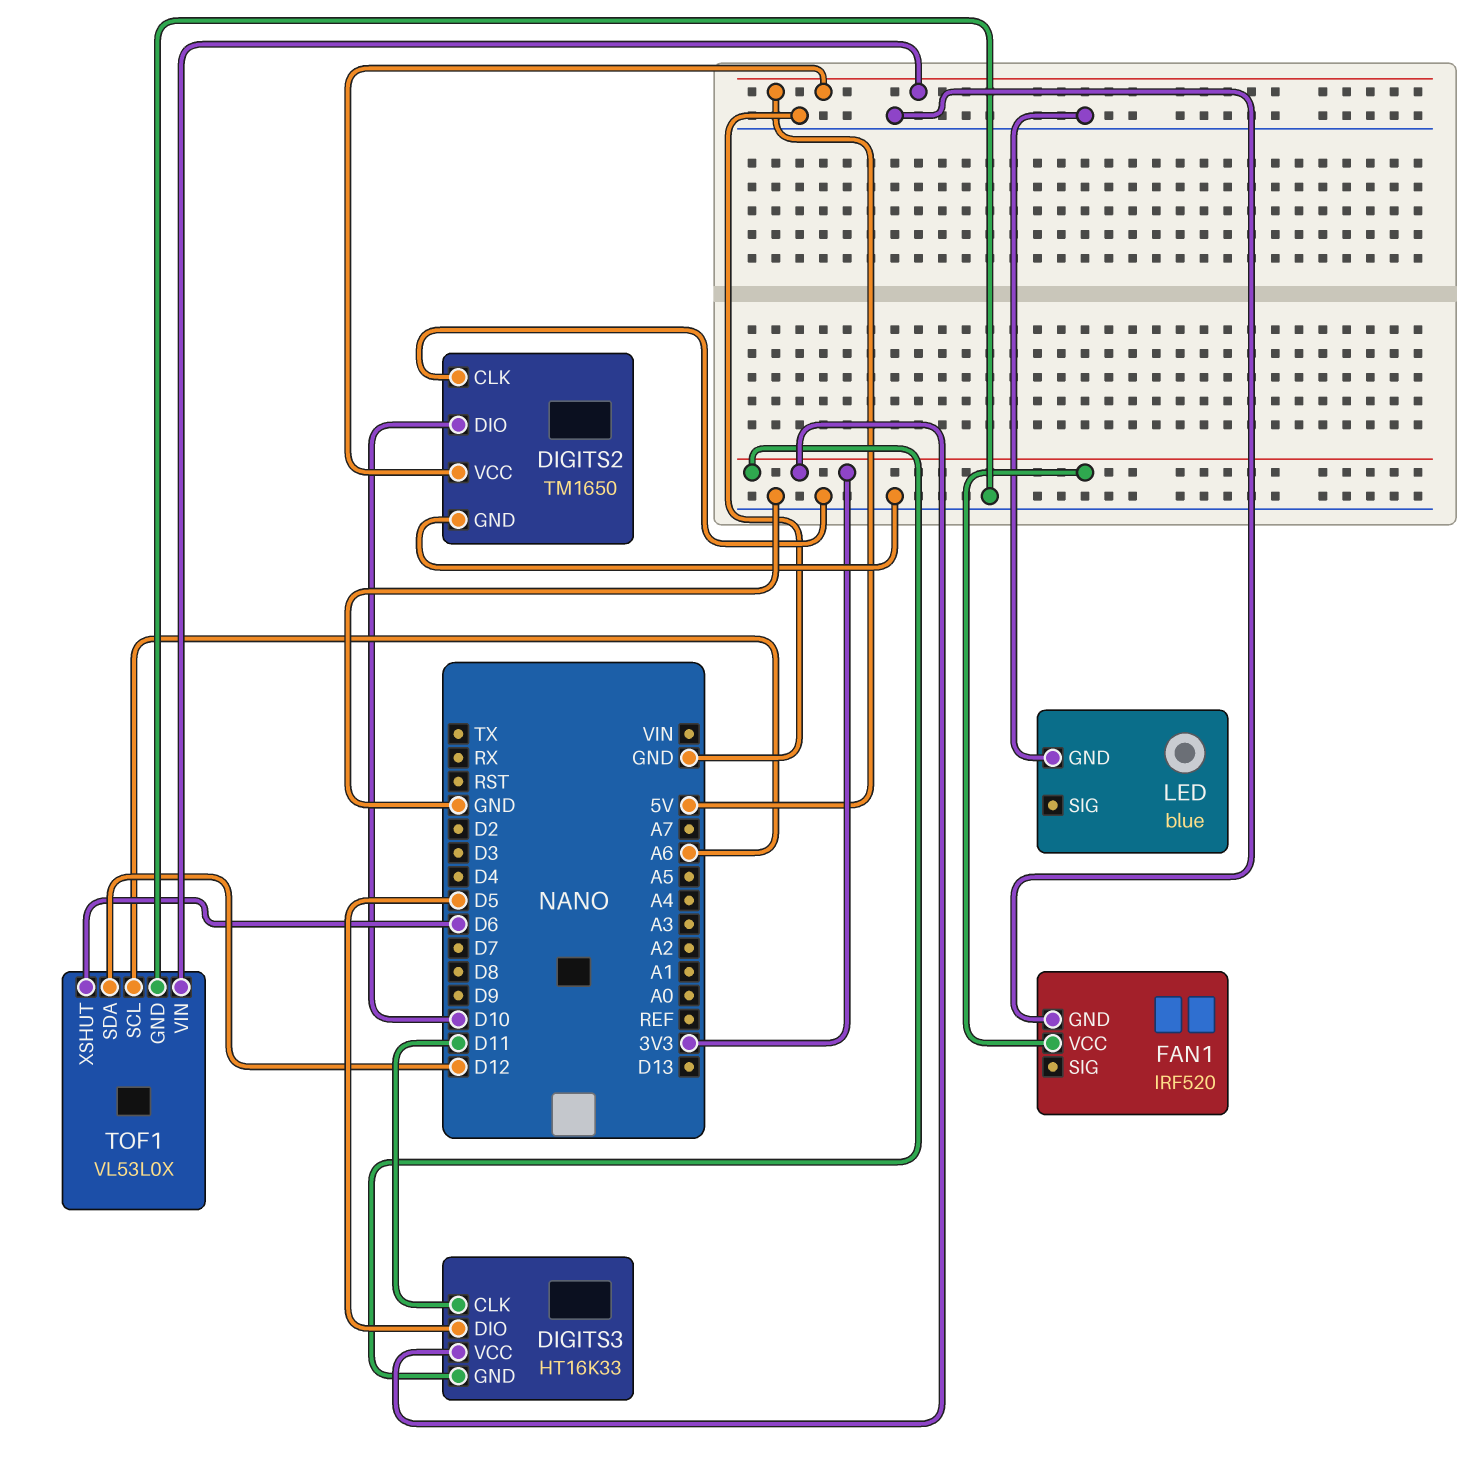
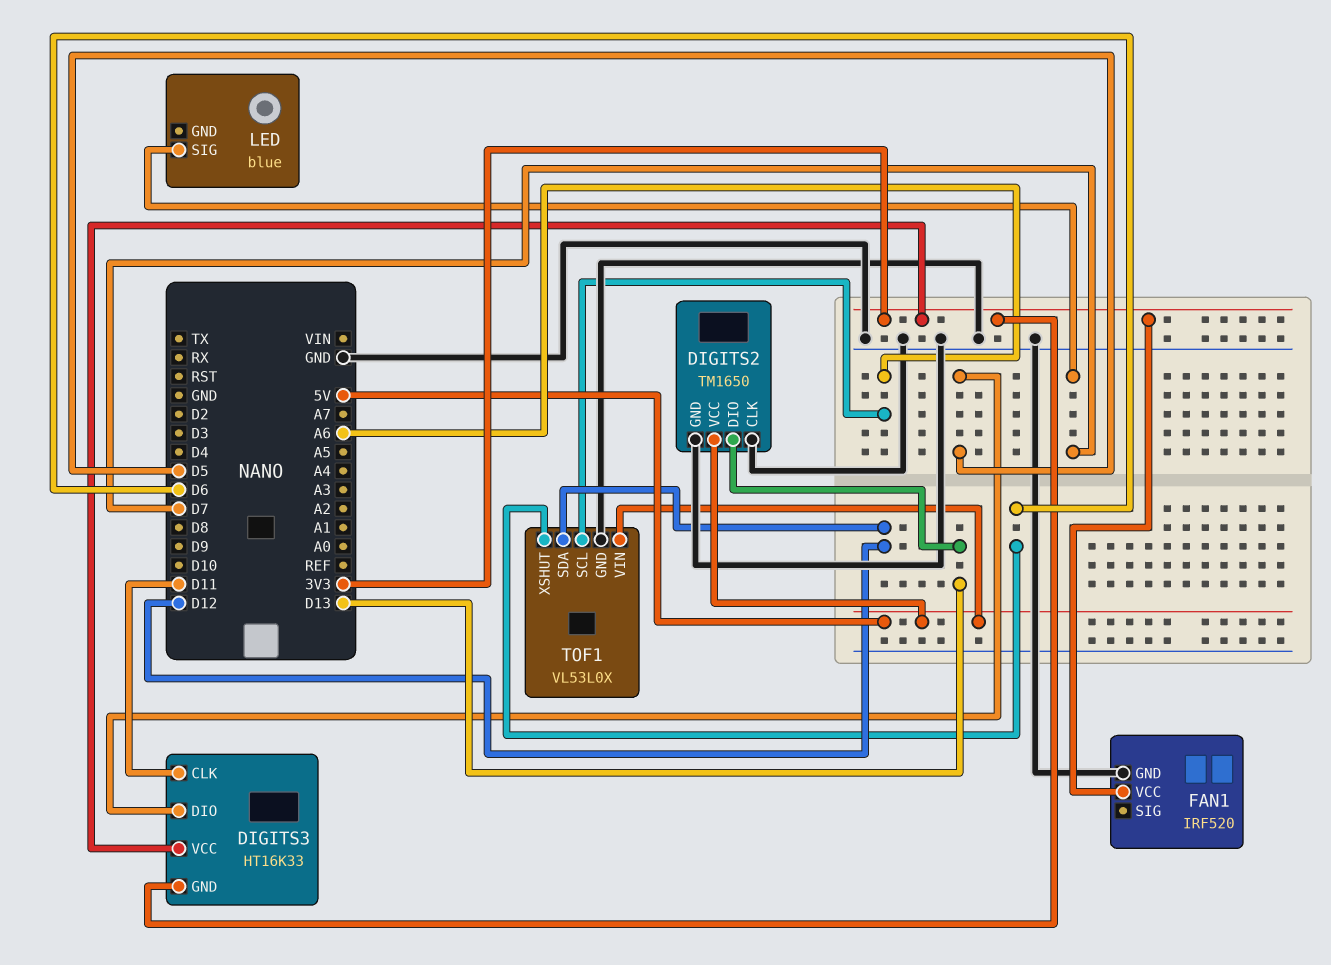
DIGITS2 pin DIO: D10 -> D13
LED pin GND: GND -> none
LED pin SIG: none -> D7

